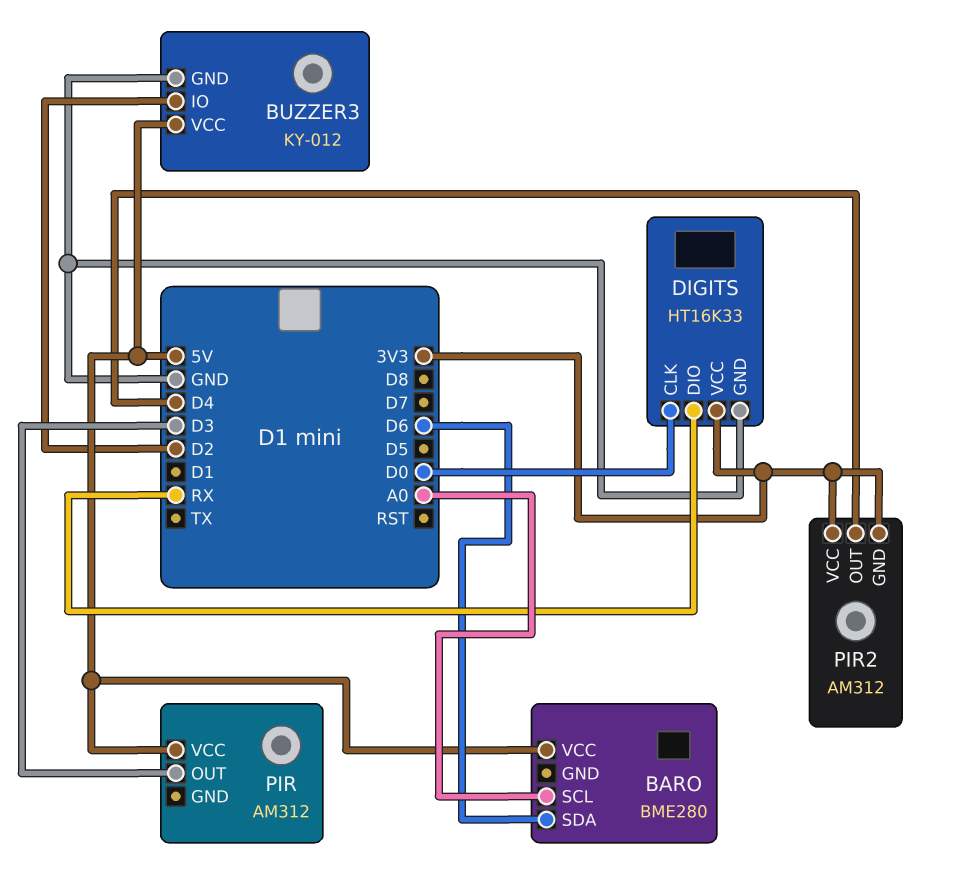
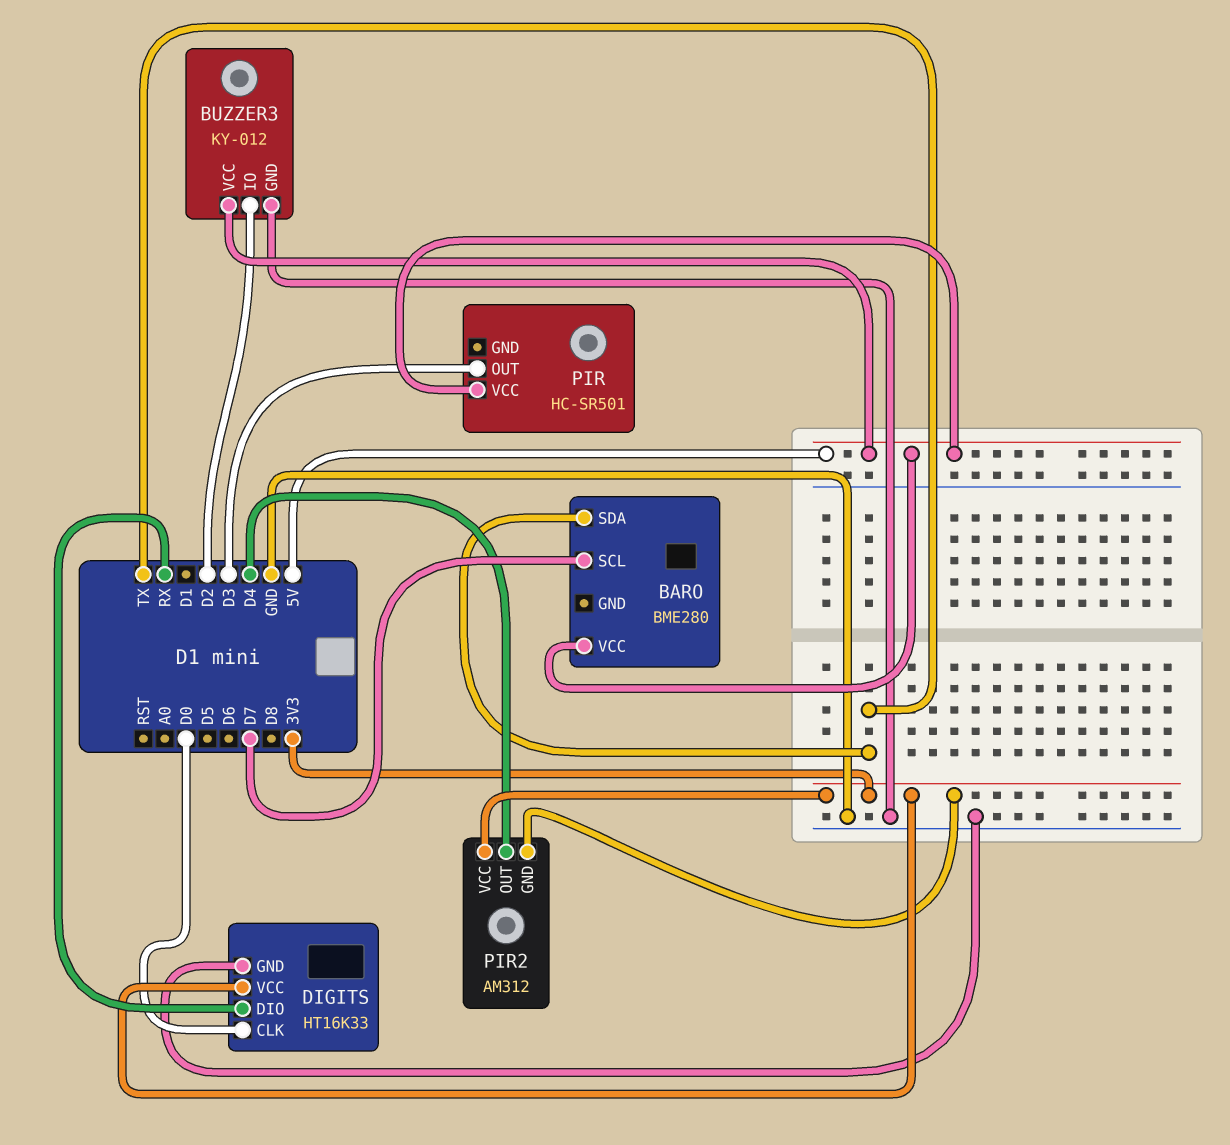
BARO pin SCL: A0 -> D7
BARO pin SDA: D6 -> TX
PIR: AM312 -> HC-SR501

